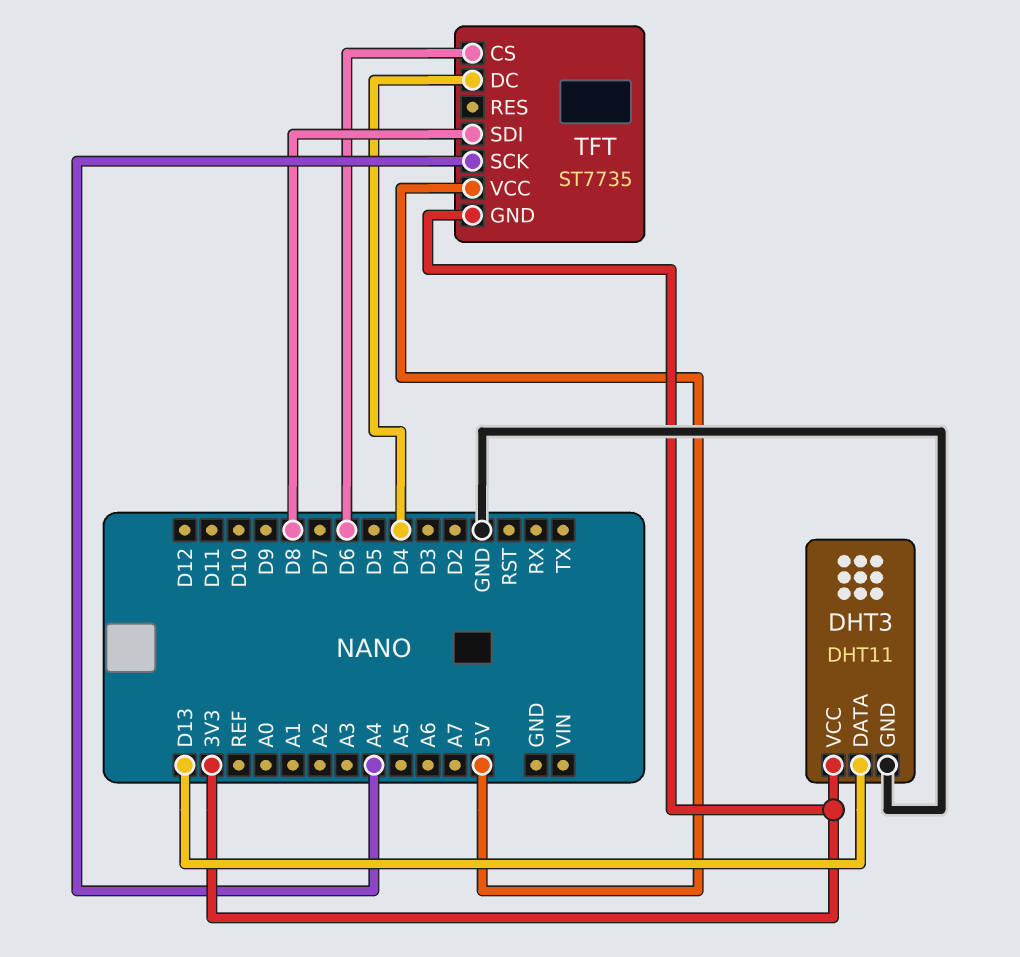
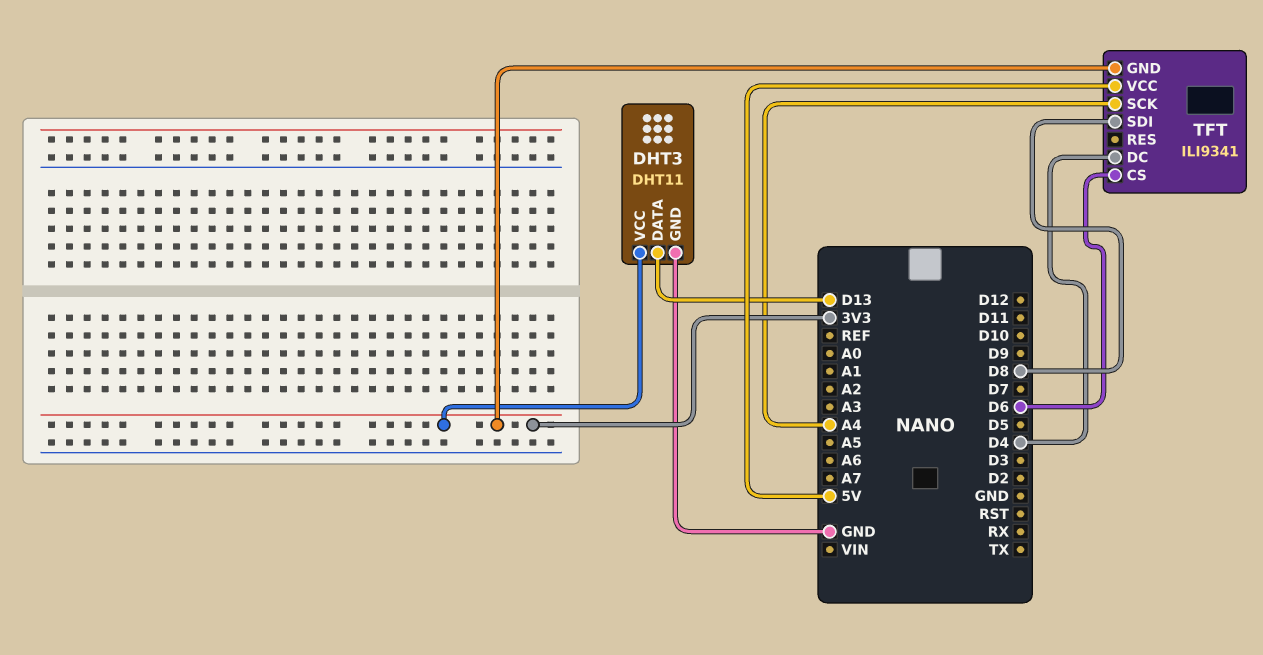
TFT: ST7735 -> ILI9341

